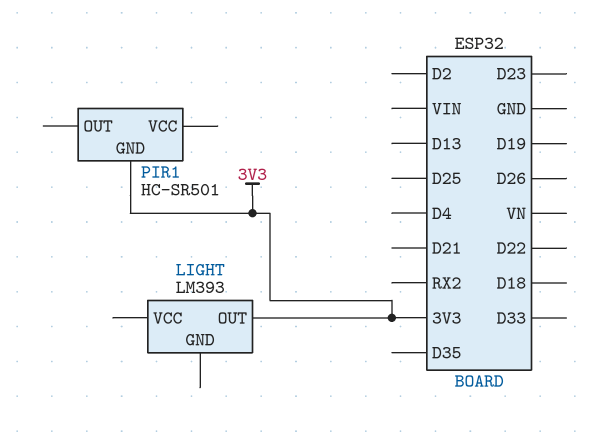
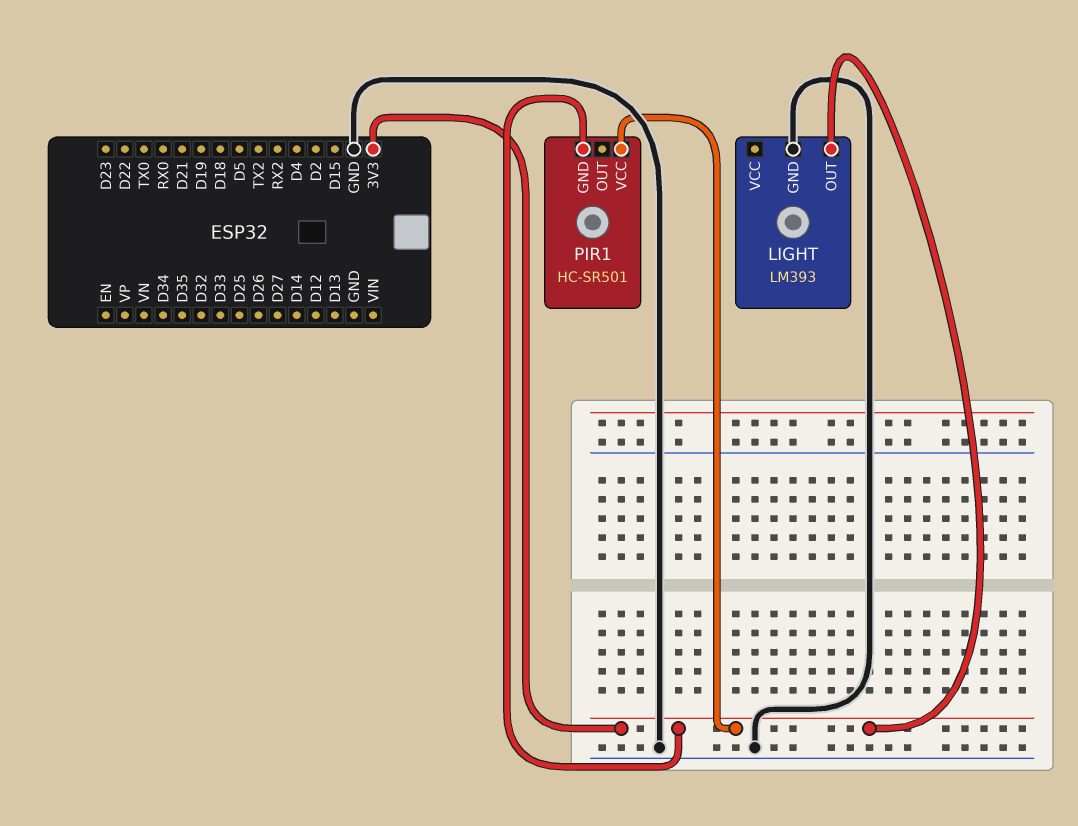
LIGHT pin GND: none -> GND
PIR1 pin VCC: none -> 3V3

